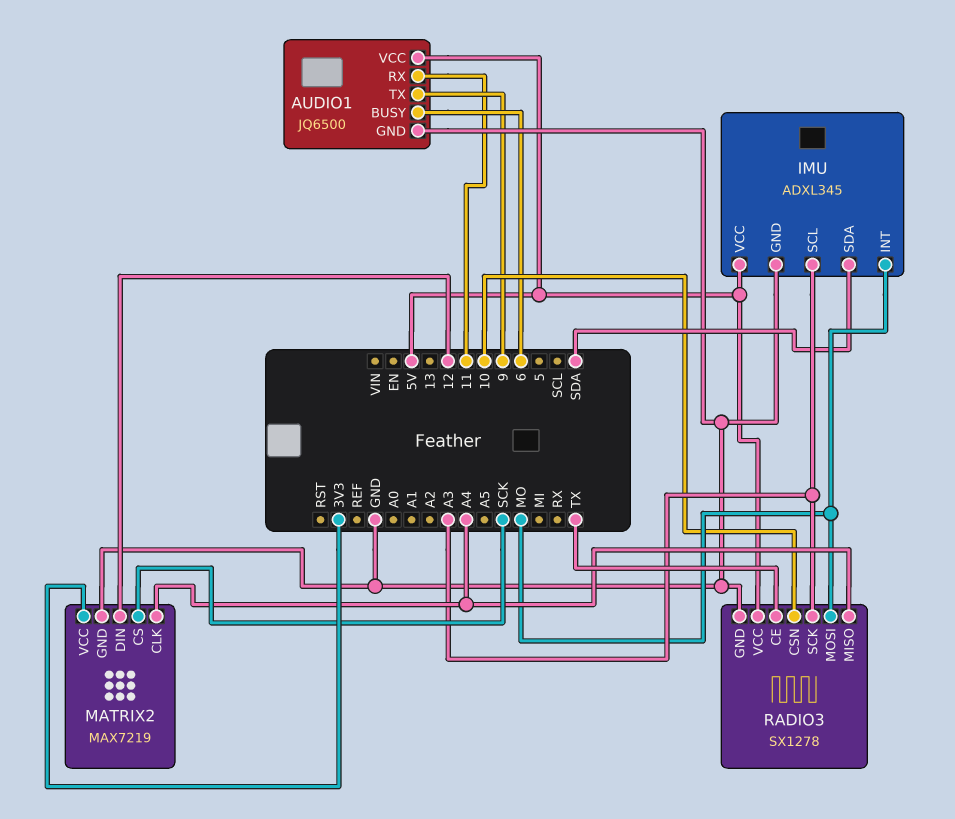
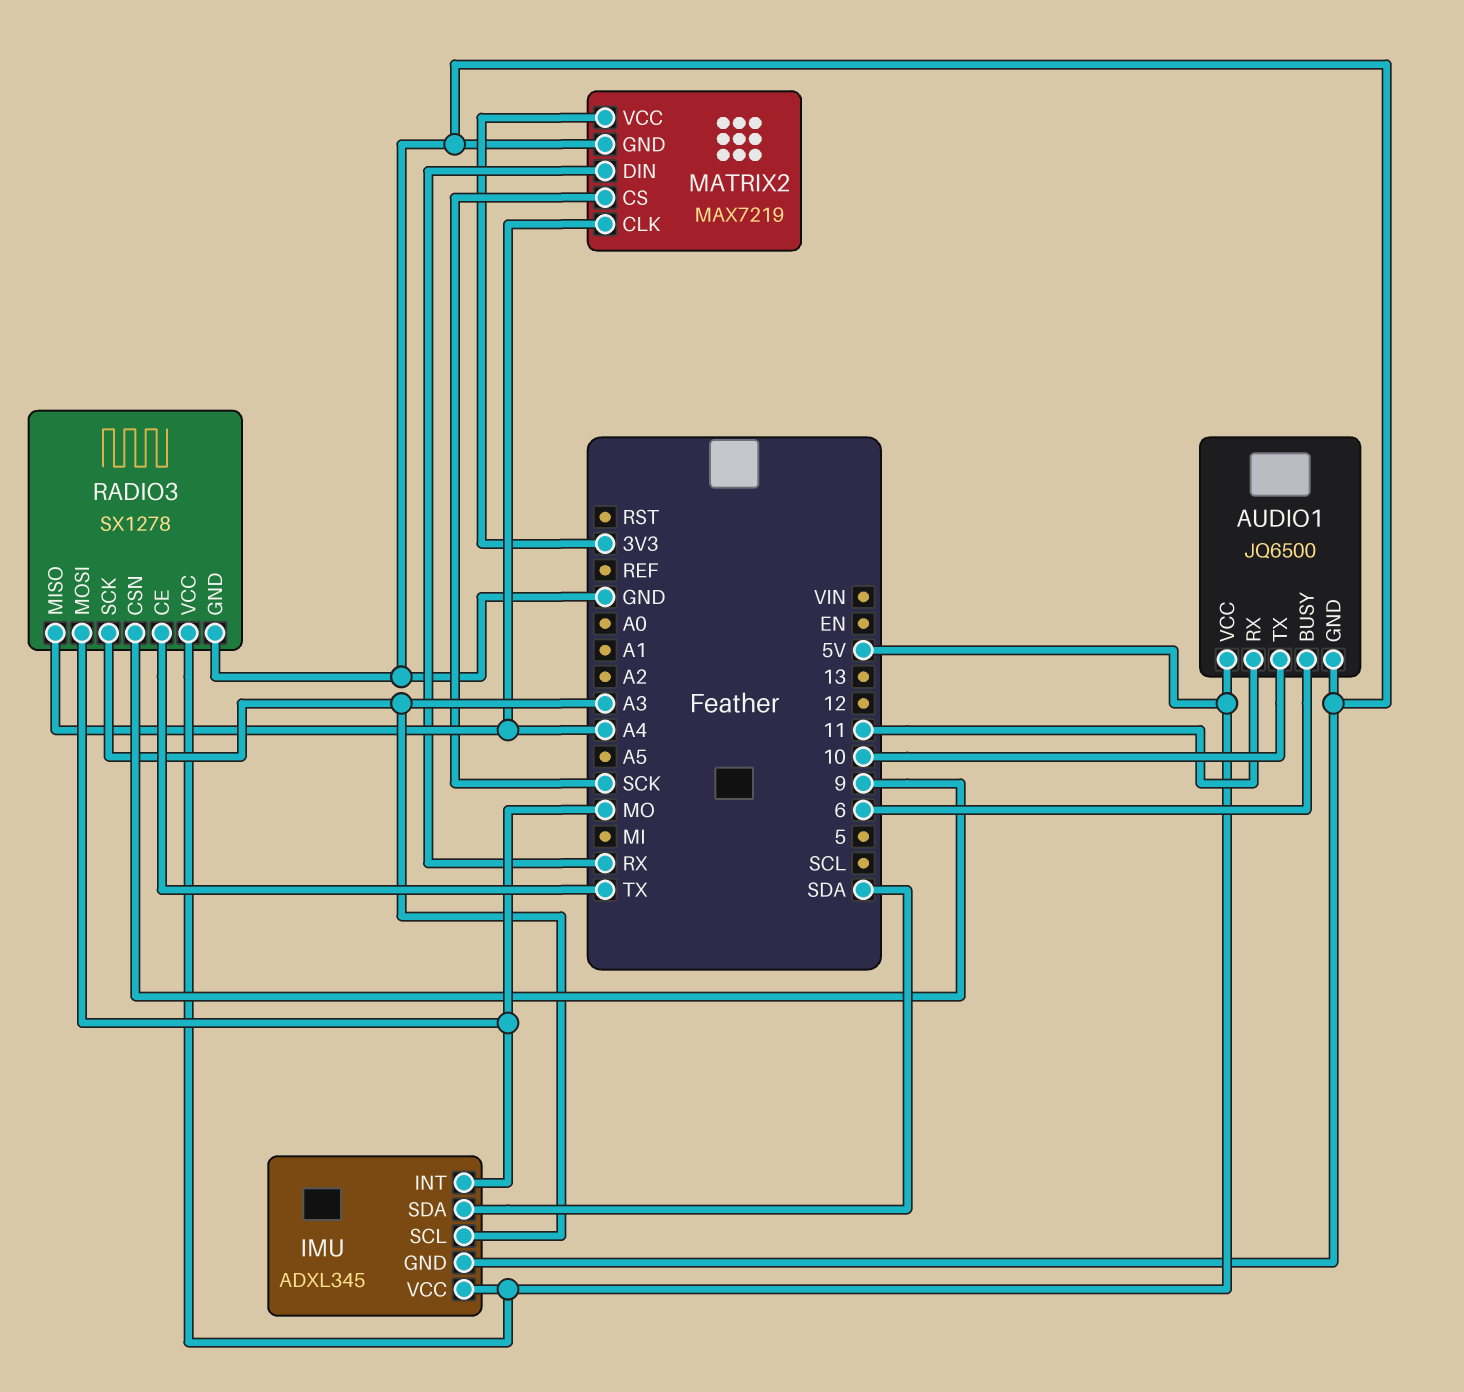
AUDIO1 pin TX: 9 -> 10
MATRIX2 pin DIN: 12 -> RX
RADIO3 pin CSN: 10 -> 9

